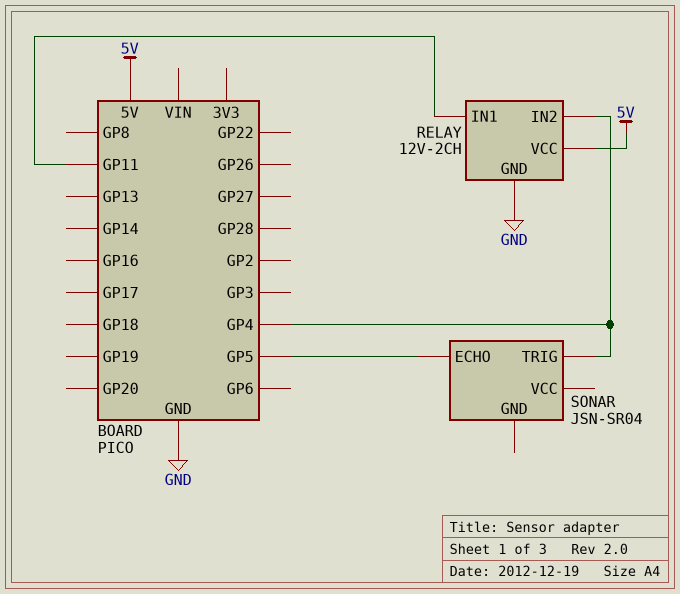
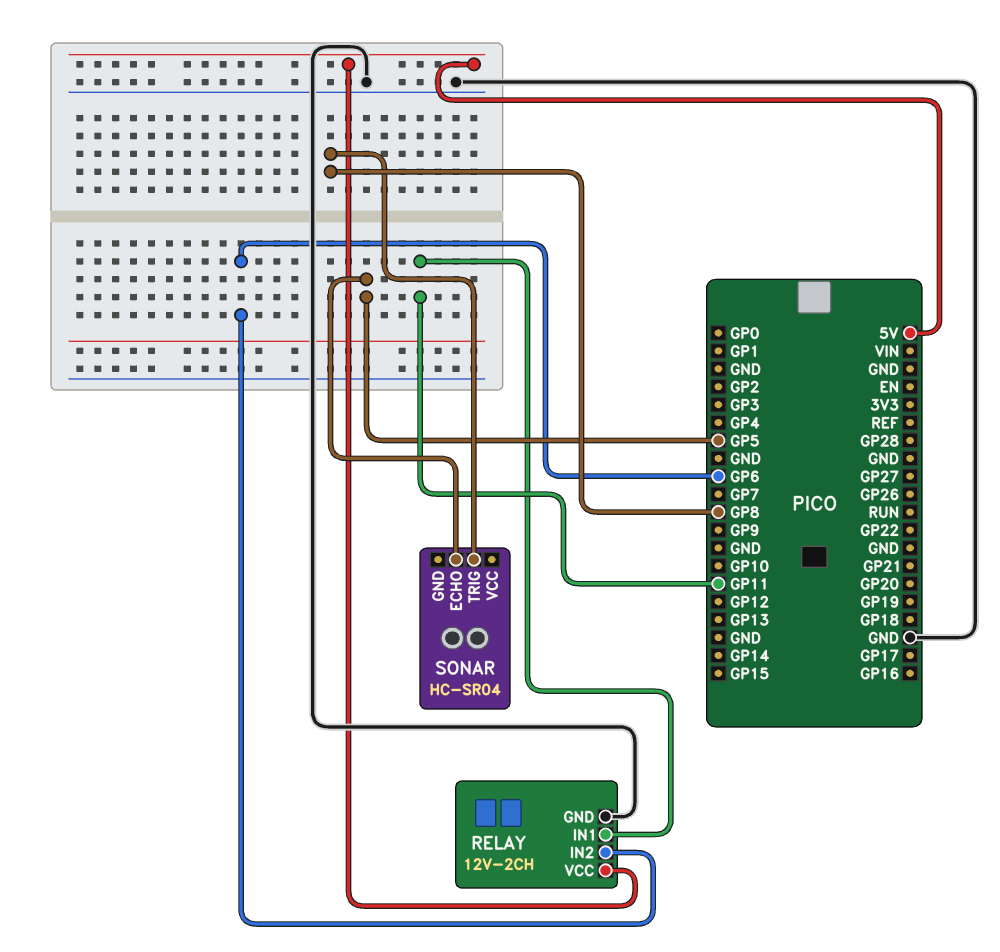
RELAY pin IN2: GP4 -> GP6
SONAR: JSN-SR04 -> HC-SR04
SONAR pin TRIG: GP4 -> GP8

